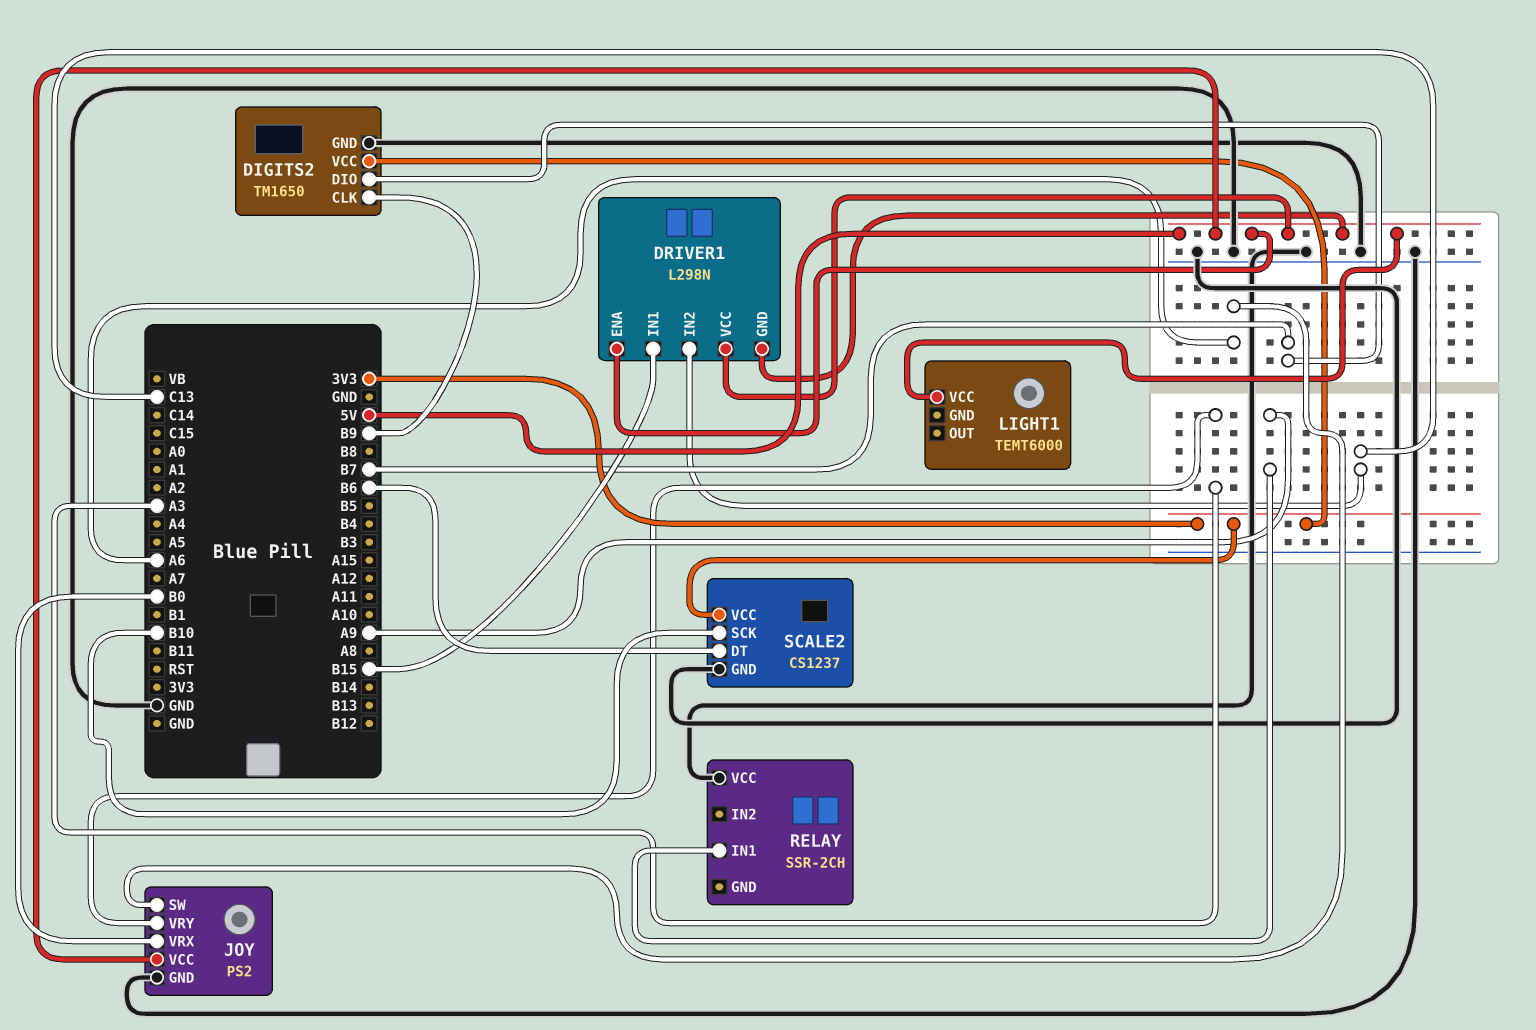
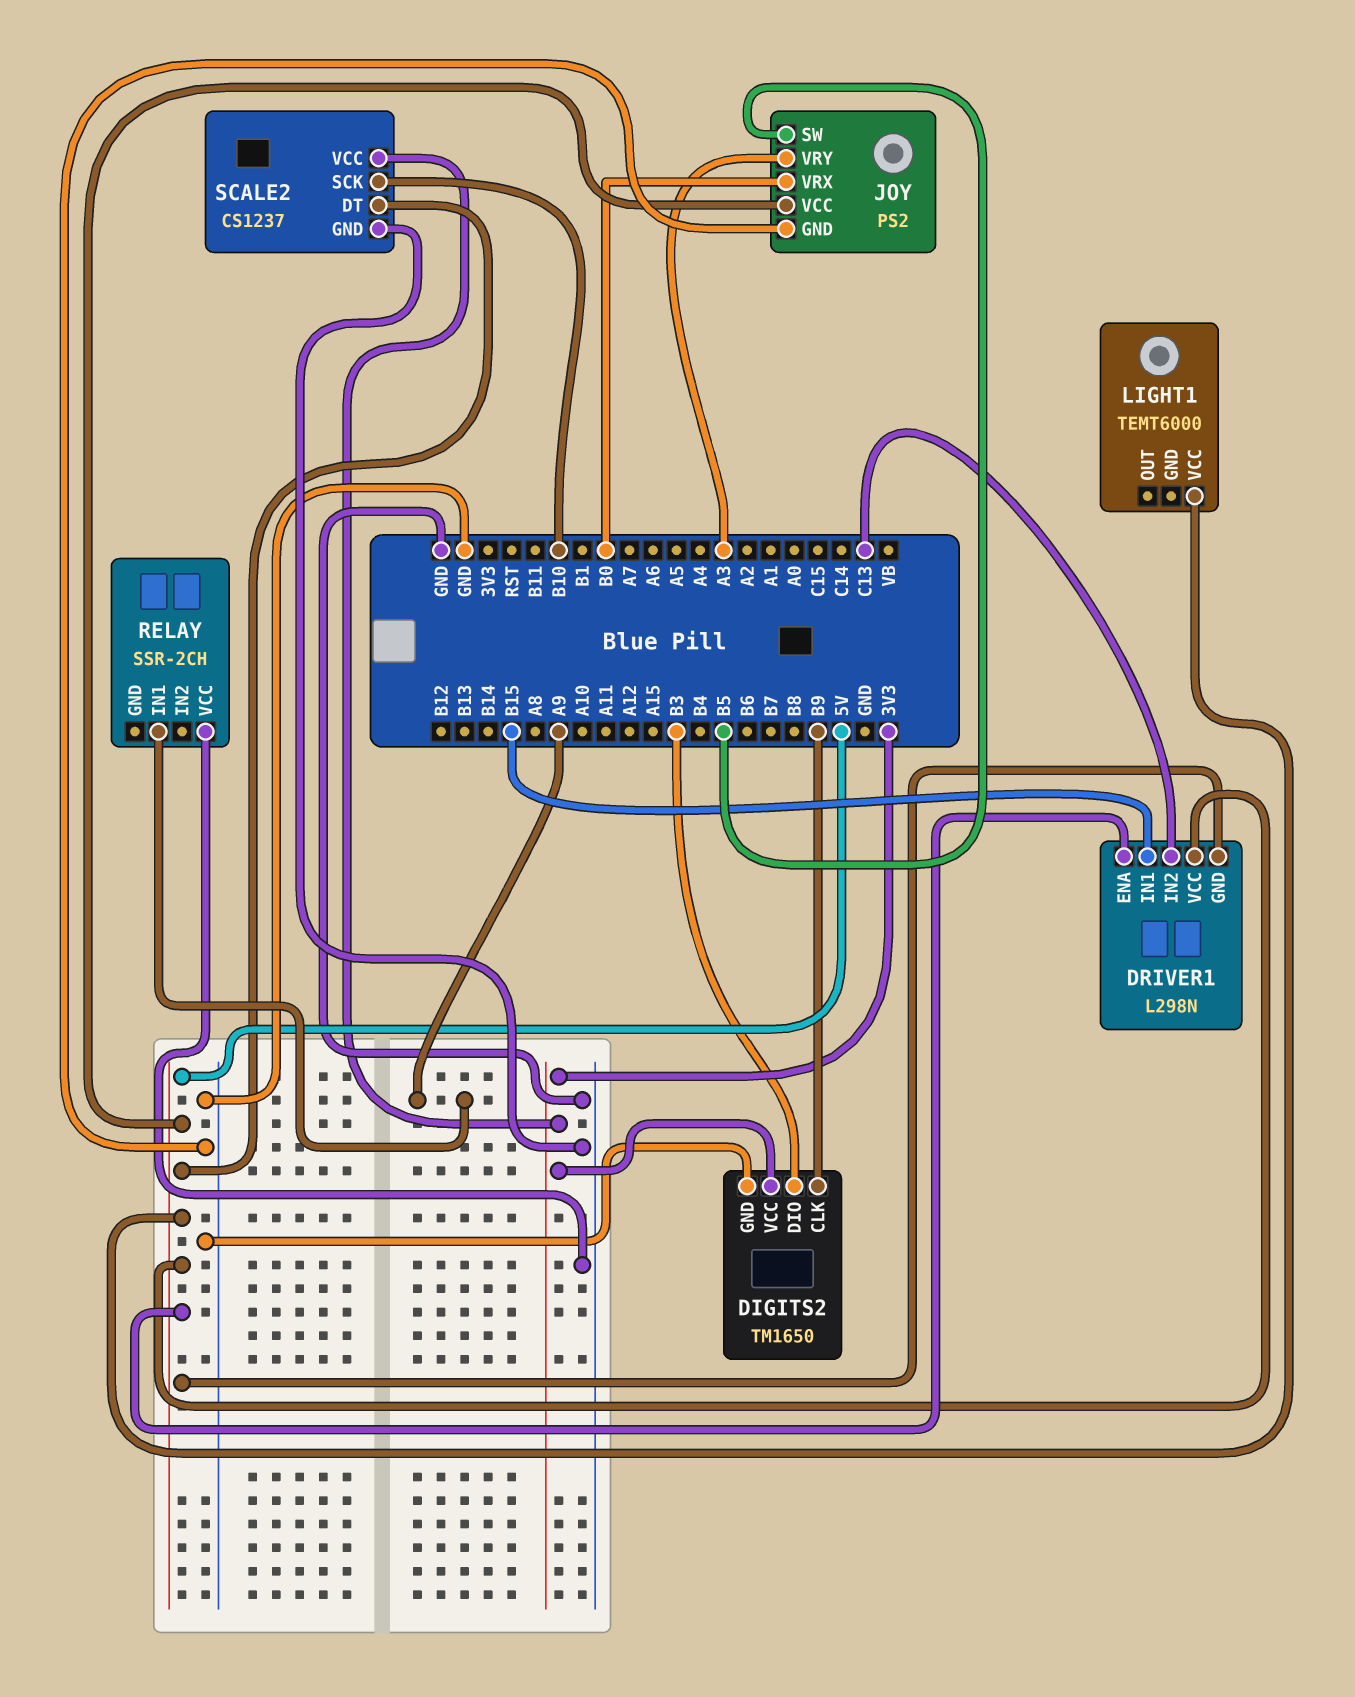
DIGITS2 pin DIO: B7 -> B3
JOY pin SW: A6 -> B5
SCALE2 pin DT: B6 -> 5V

